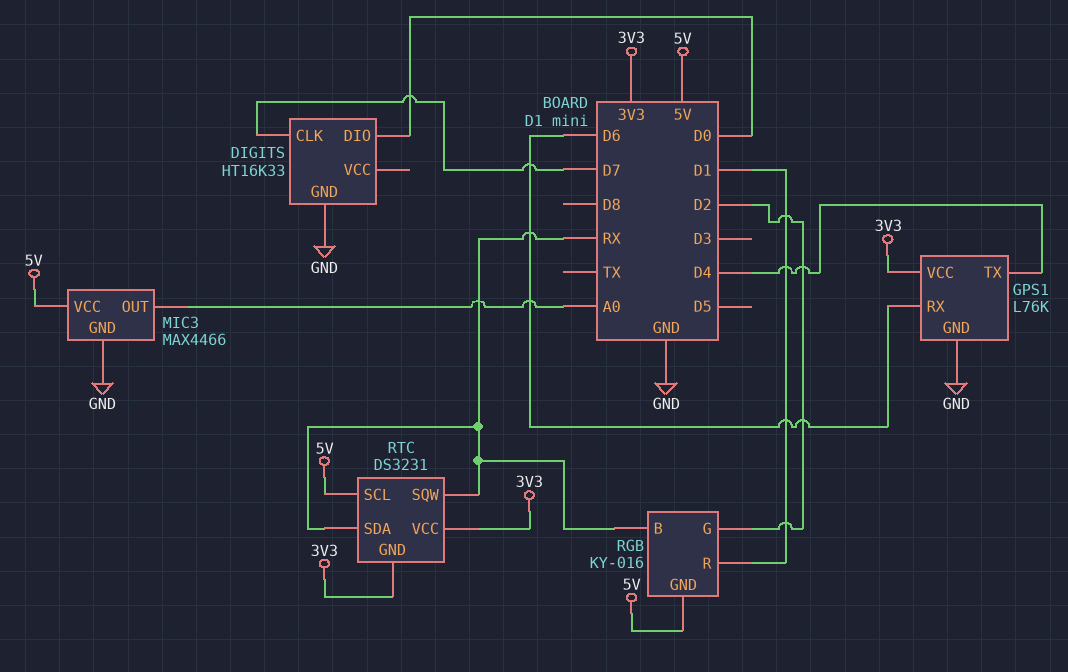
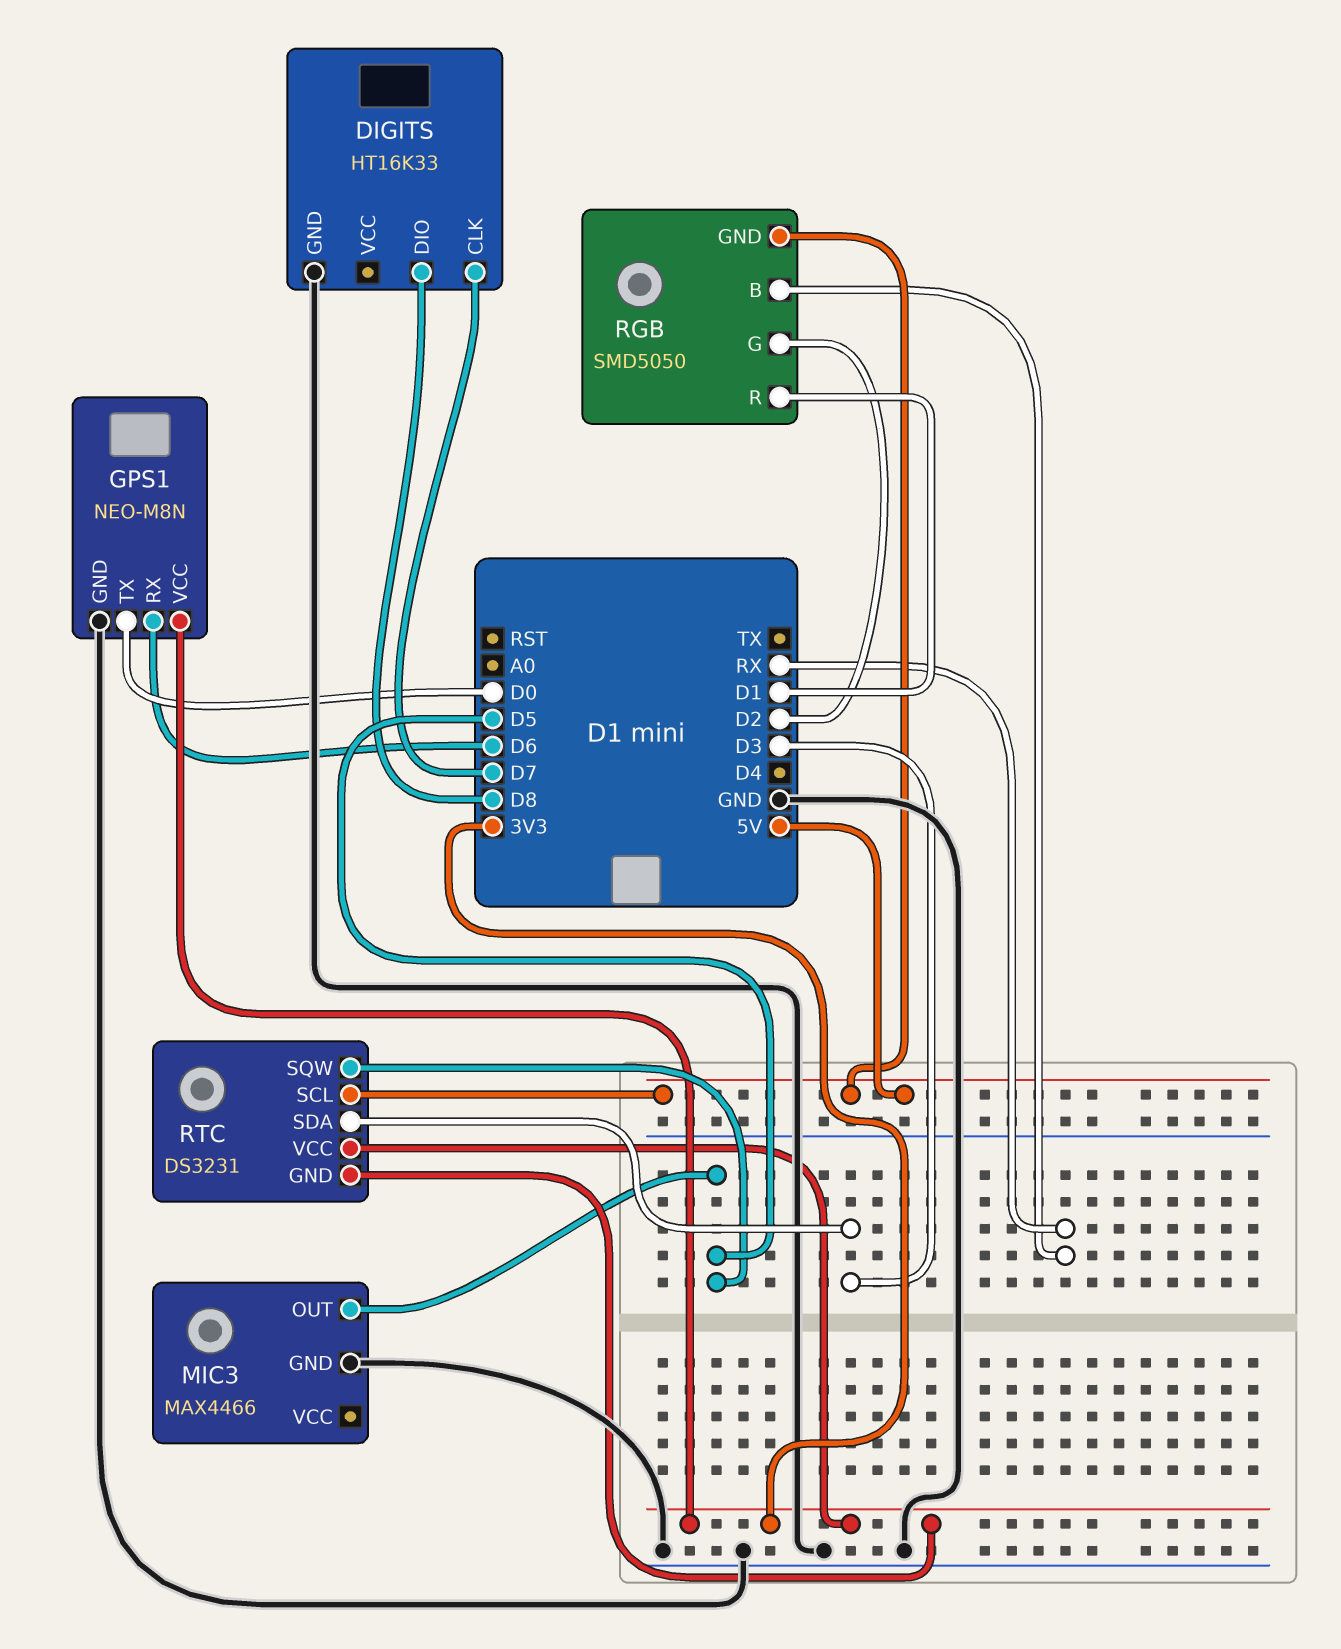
DIGITS pin DIO: D0 -> D8
GPS1: L76K -> NEO-M8N
GPS1 pin TX: D4 -> D0
MIC3 pin OUT: A0 -> D5
MIC3 pin VCC: 5V -> none
RGB: KY-016 -> SMD5050
RTC pin SDA: RX -> D3
RTC pin SQW: RX -> D5

